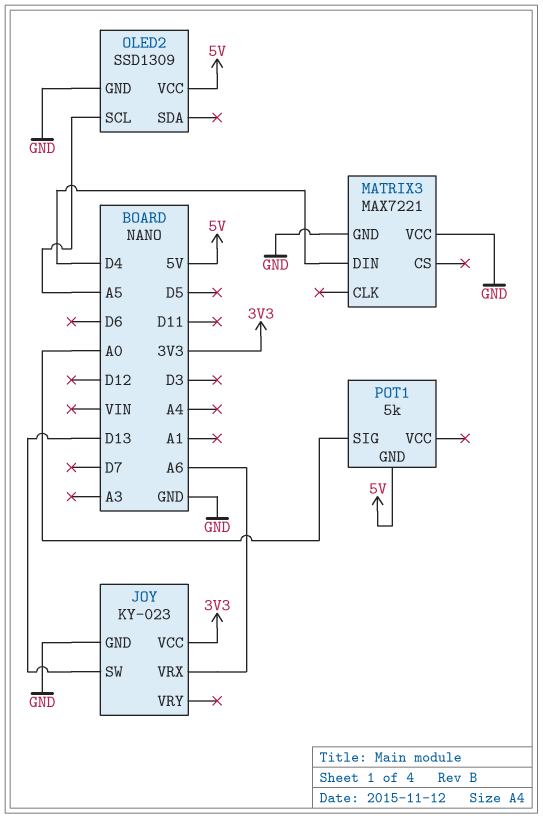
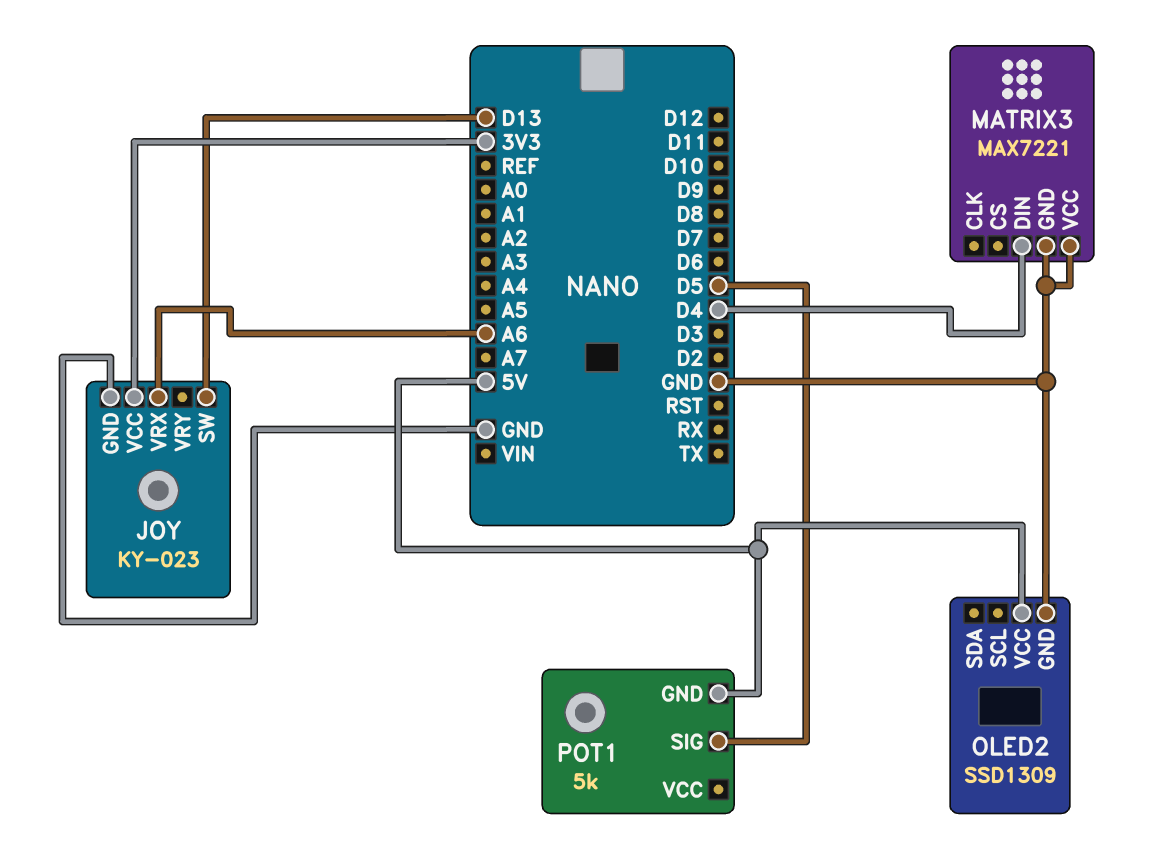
OLED2 pin SCL: A5 -> none
POT1 pin SIG: A0 -> D5

